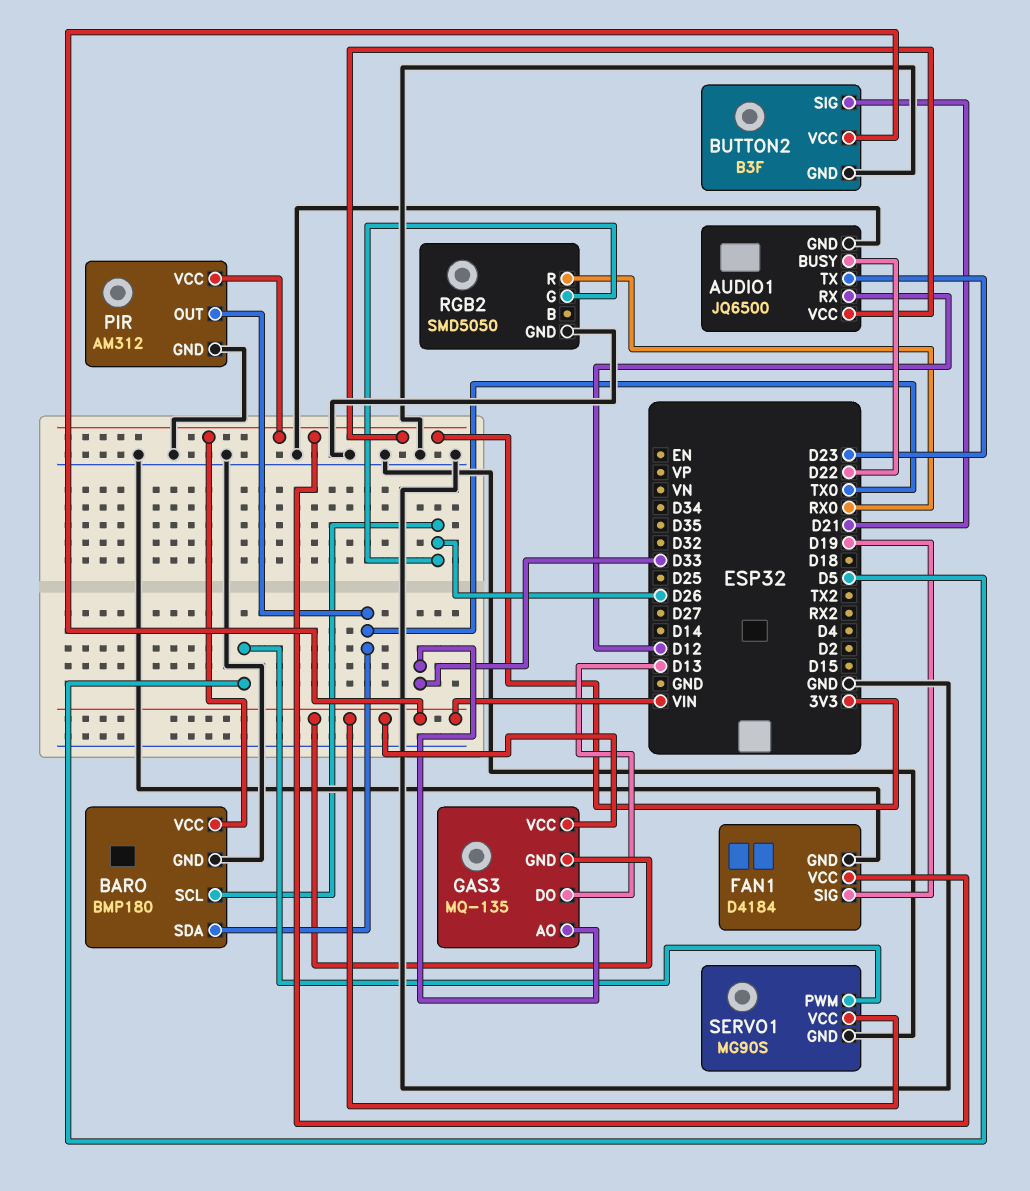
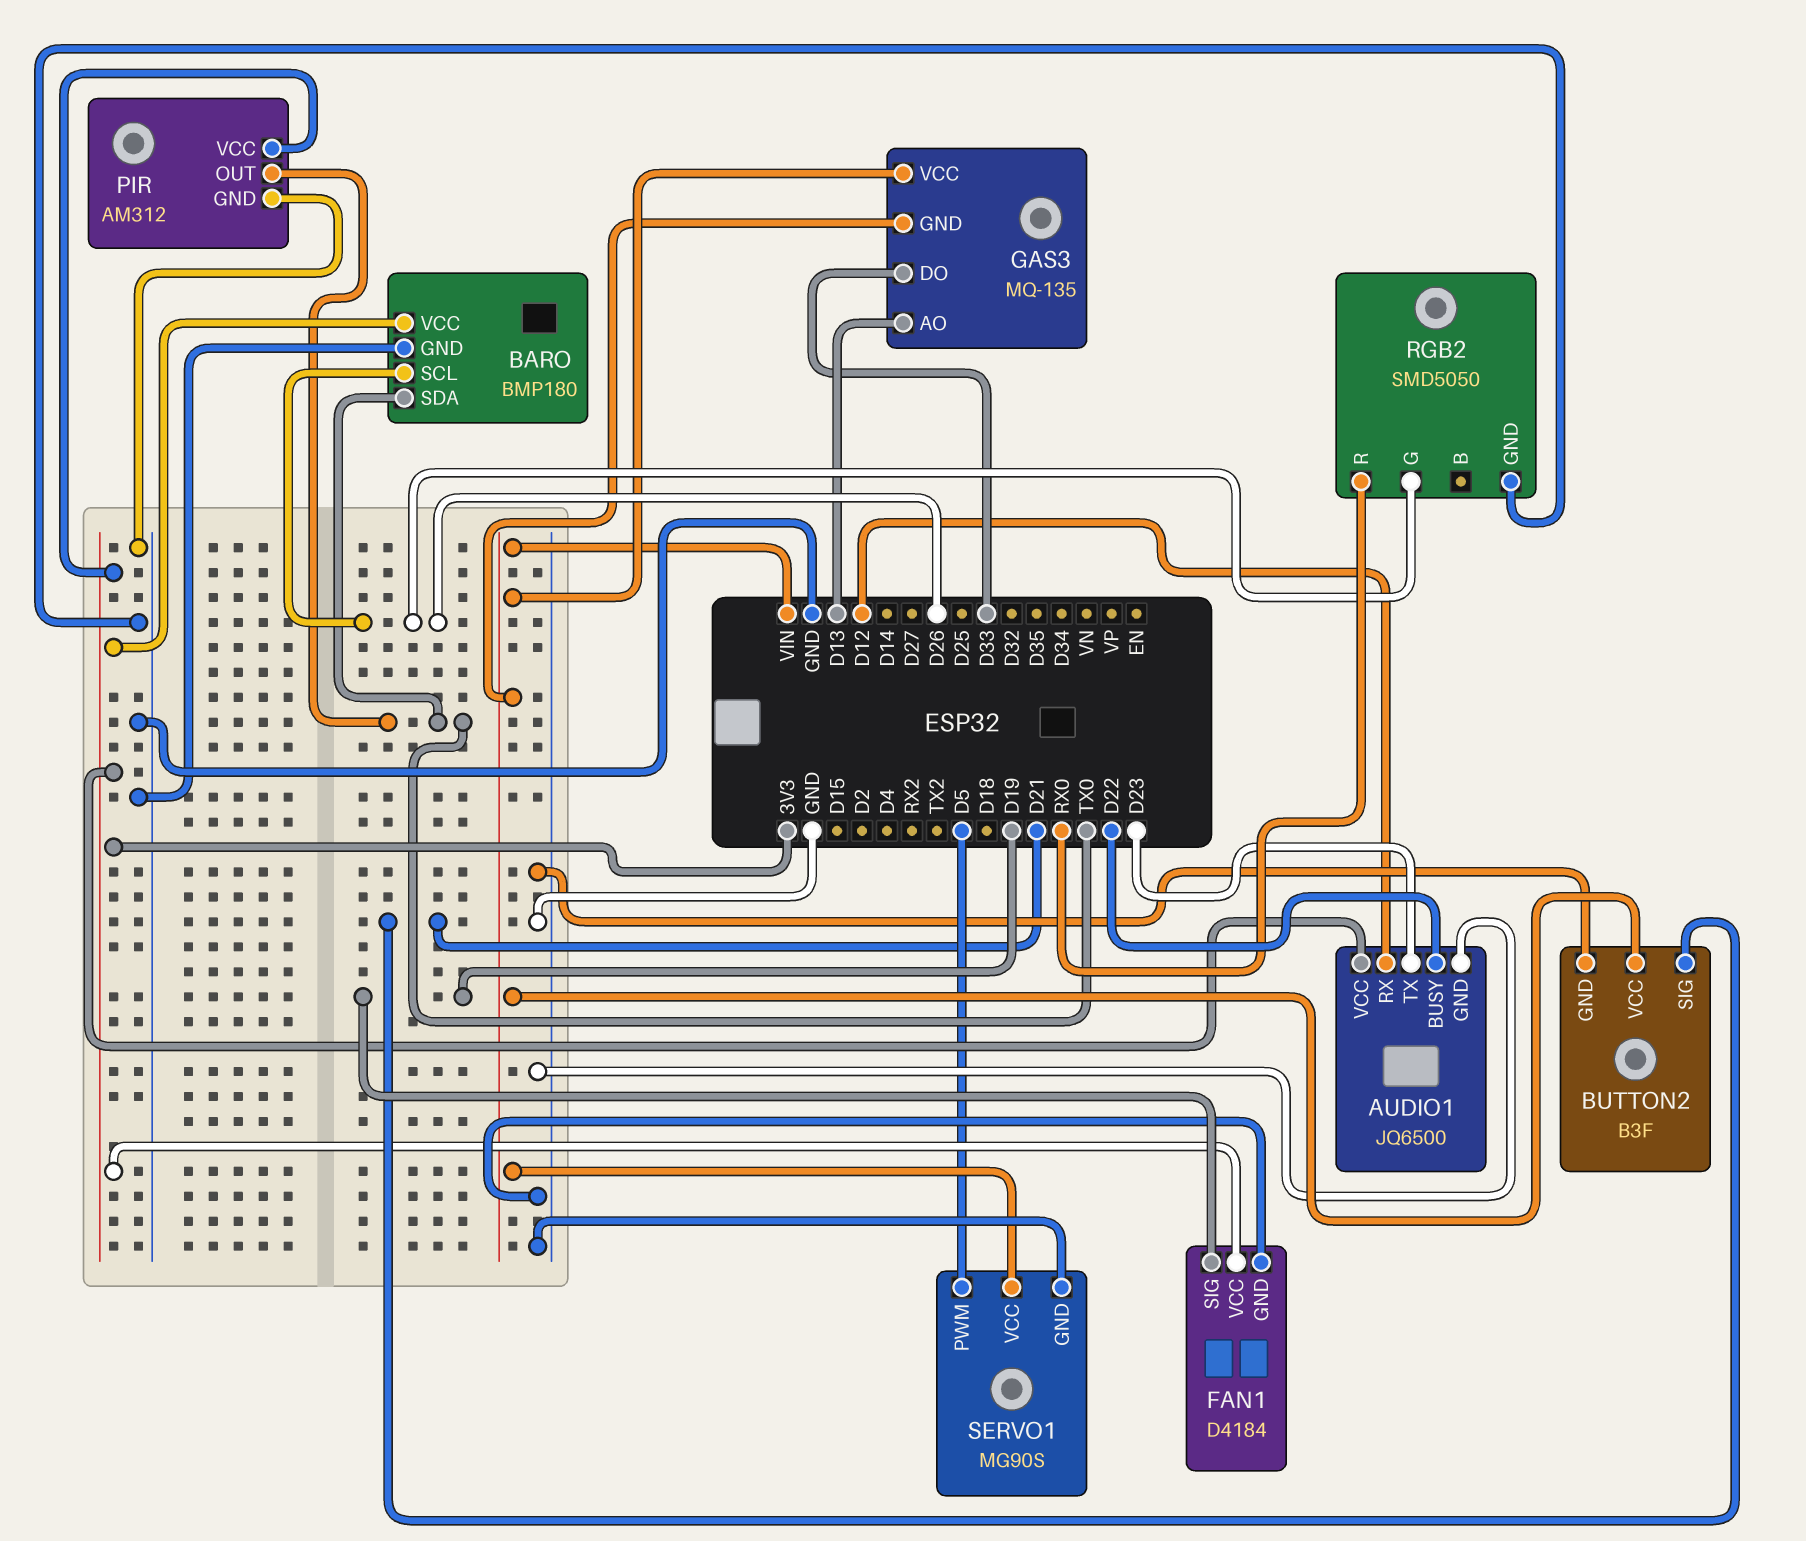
GAS3 pin AO: D33 -> D13
GAS3 pin DO: D13 -> D33

